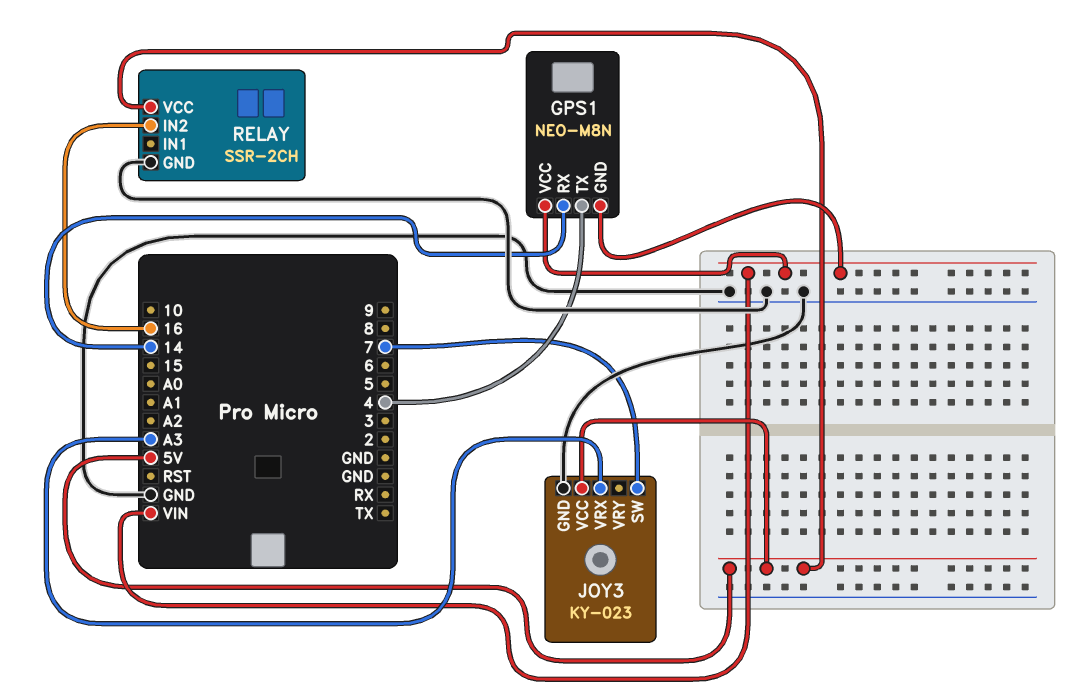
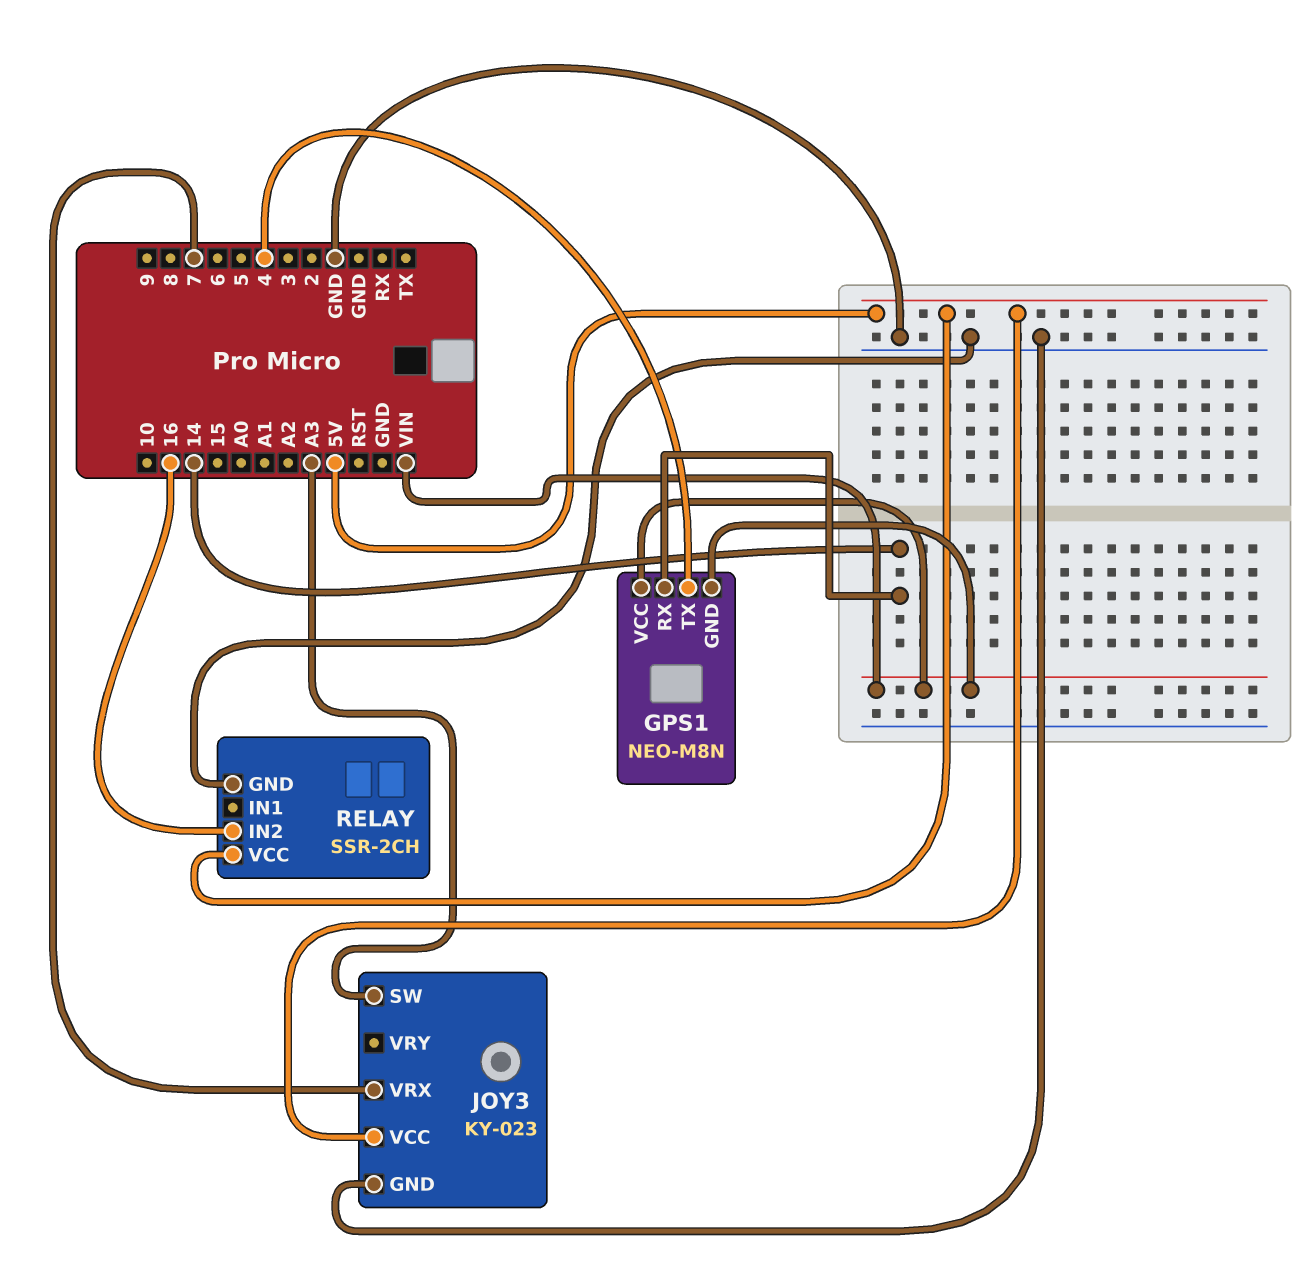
JOY3 pin SW: 7 -> A3
JOY3 pin VRX: A3 -> 7

